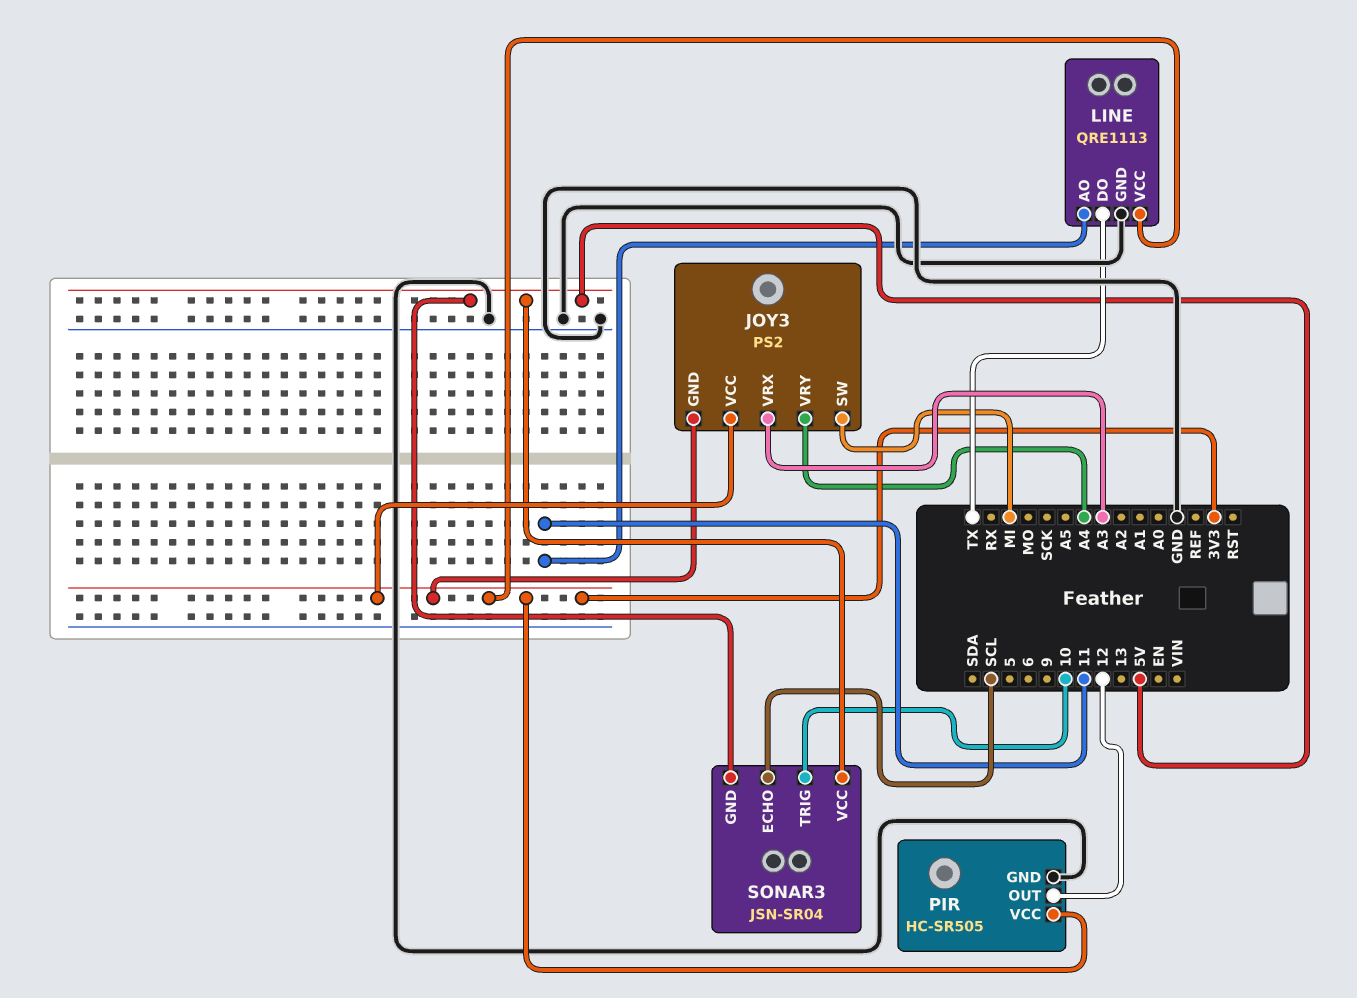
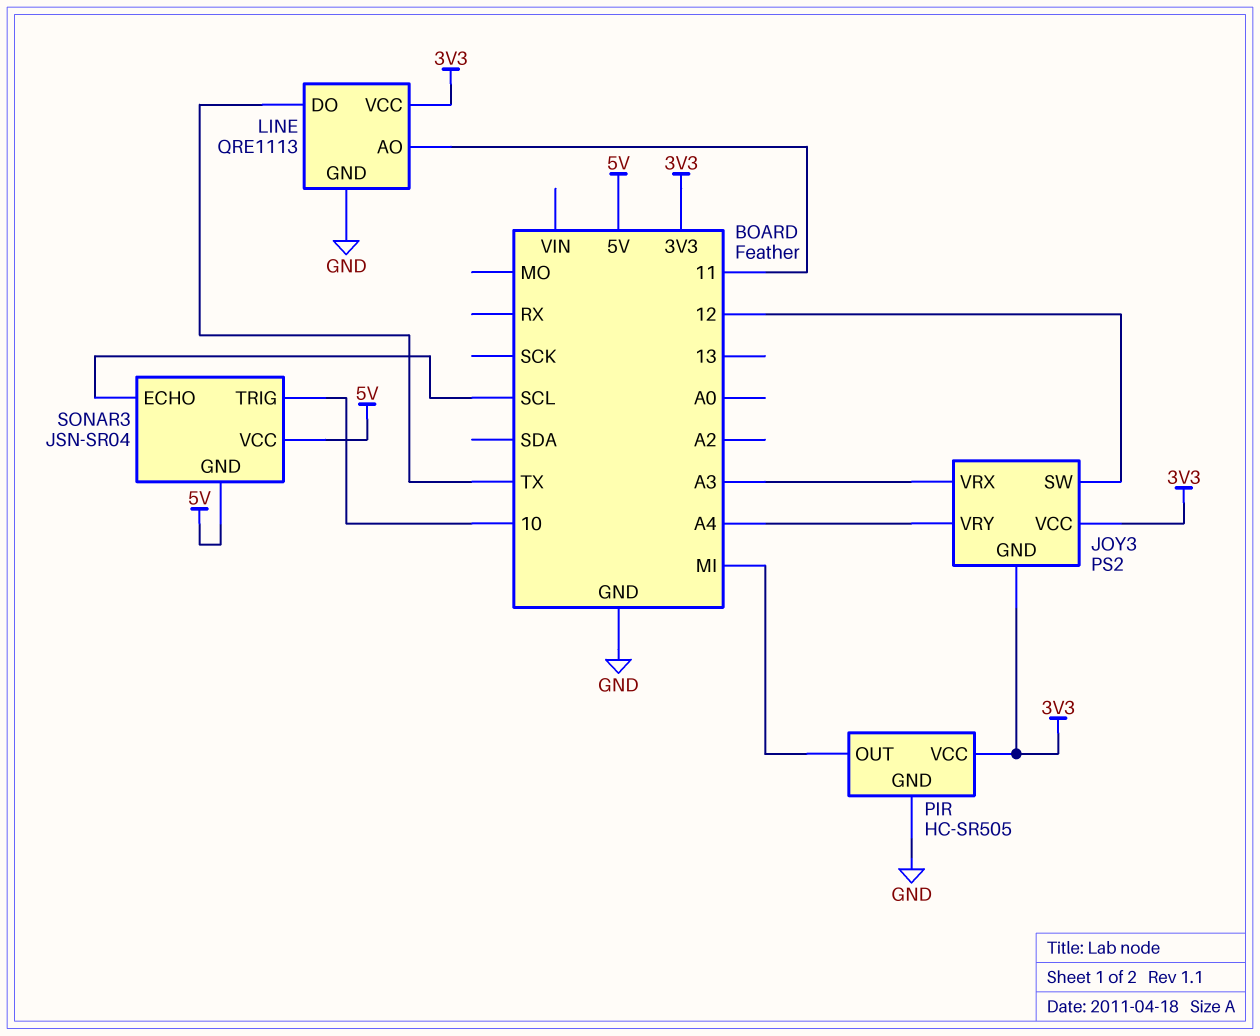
JOY3 pin SW: MI -> 12
PIR pin OUT: 12 -> MI

